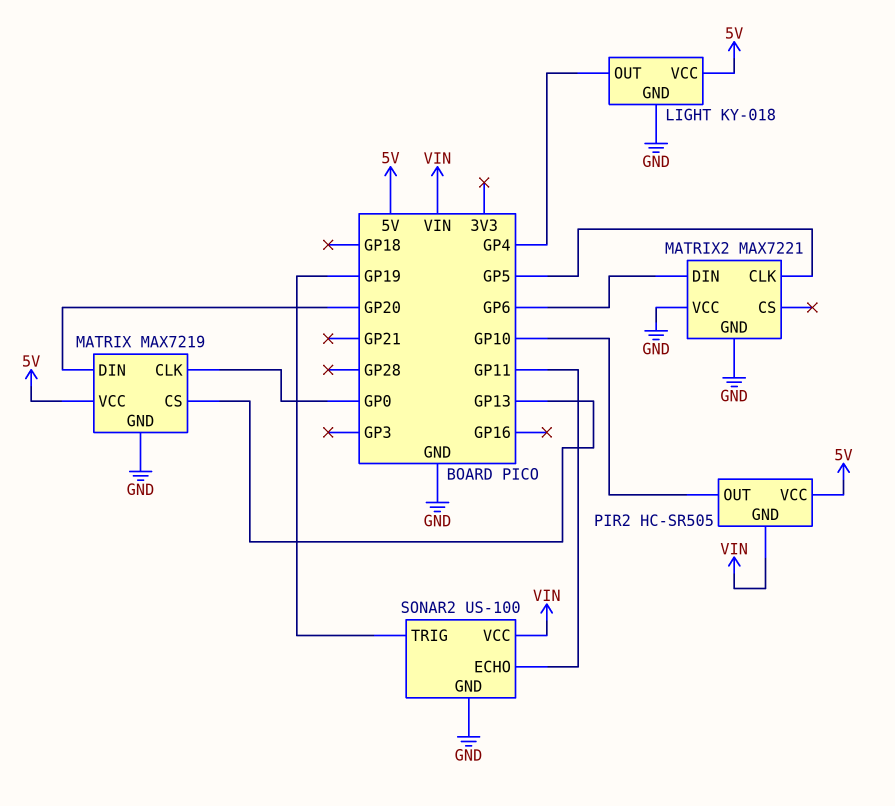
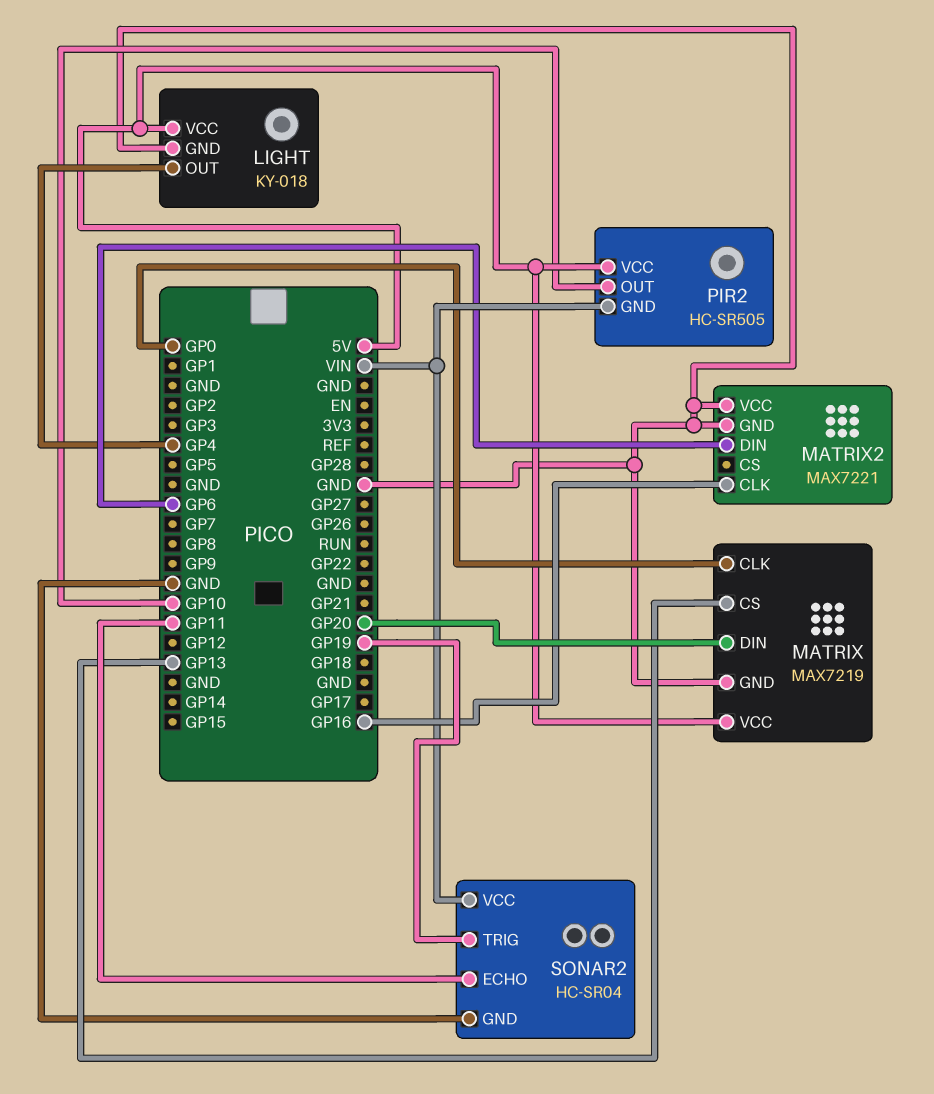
MATRIX2 pin CLK: GP5 -> GP16
SONAR2: US-100 -> HC-SR04

